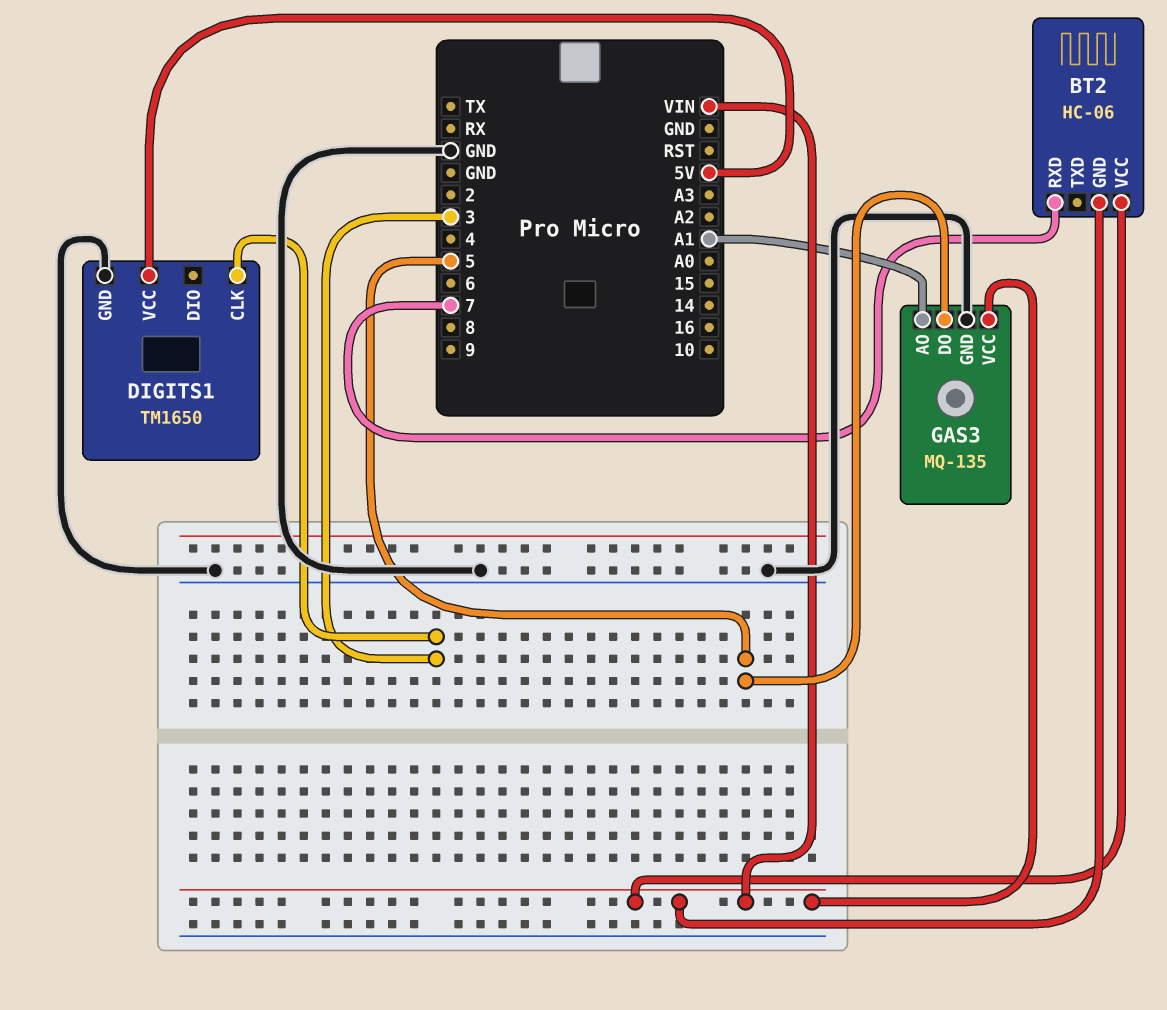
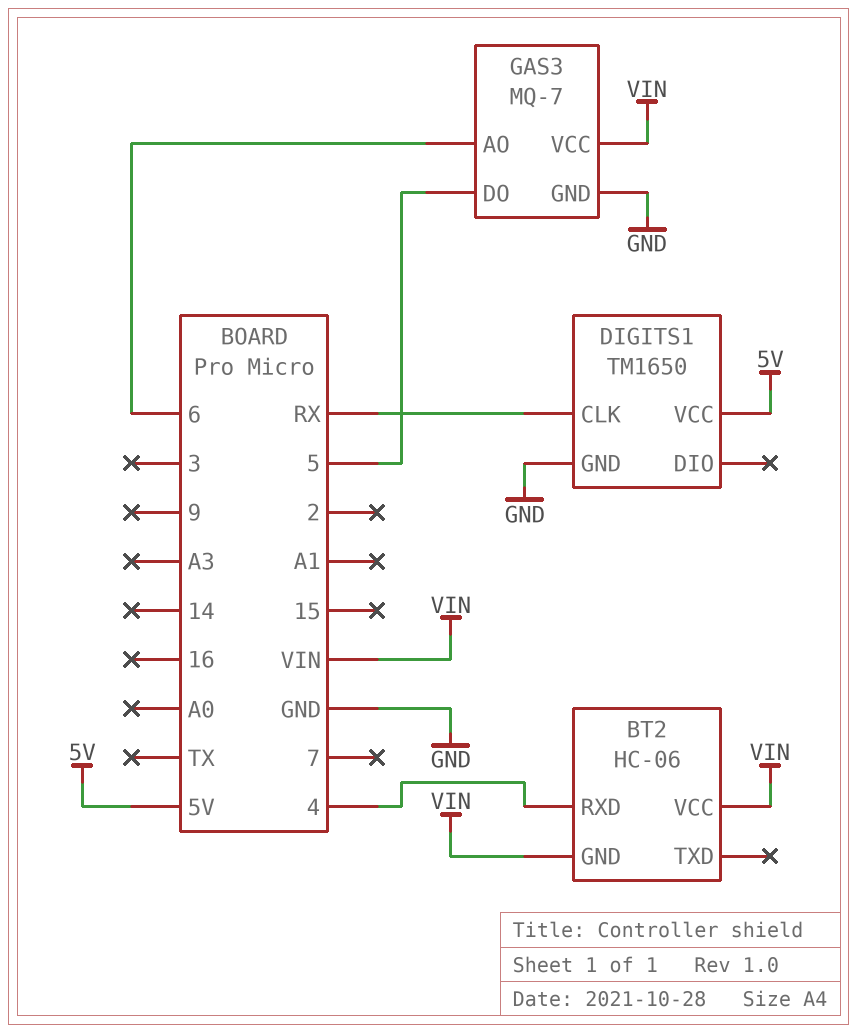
BT2 pin RXD: 7 -> 4
DIGITS1 pin CLK: 3 -> RX
GAS3: MQ-135 -> MQ-7
GAS3 pin AO: A1 -> 6

